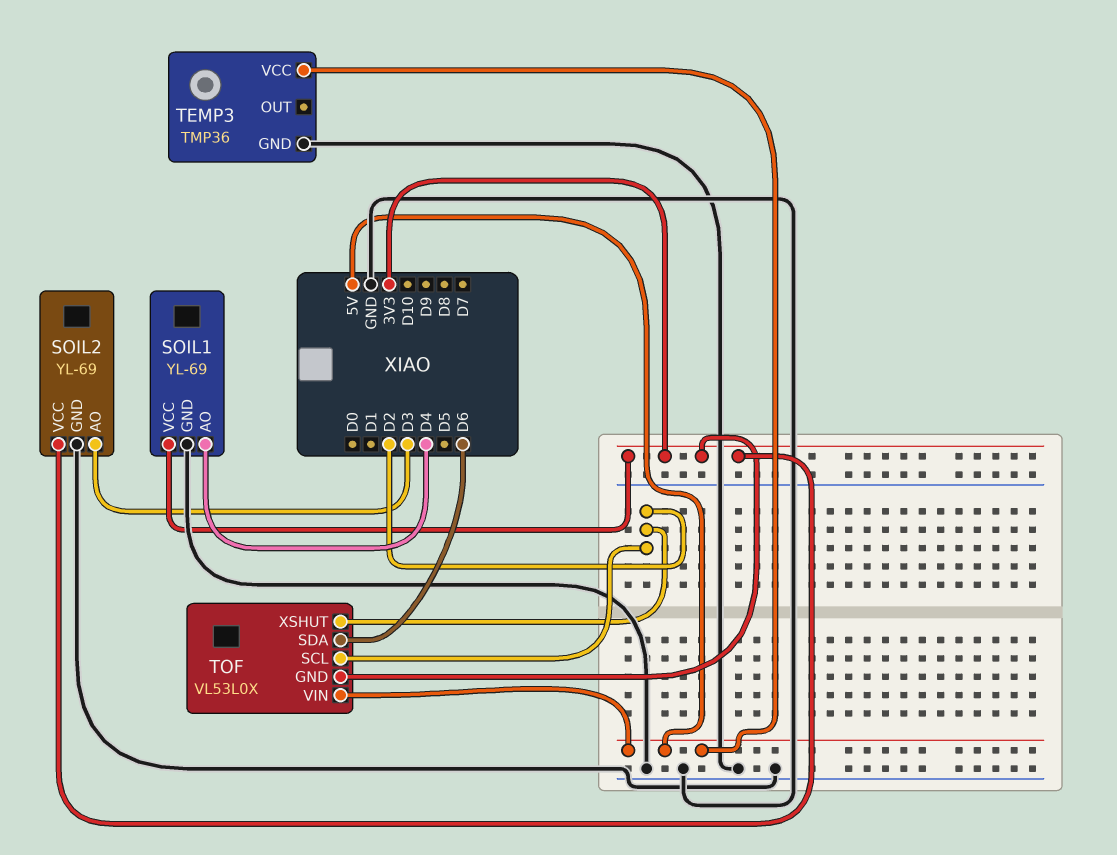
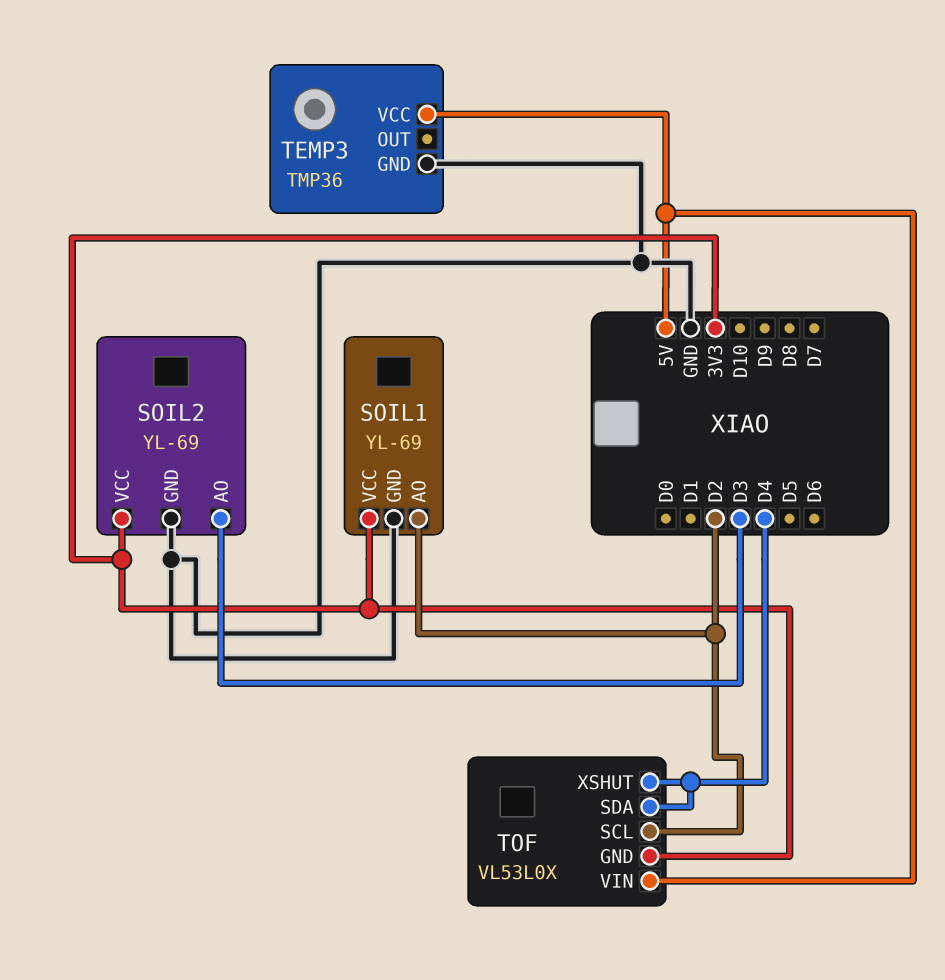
SOIL1 pin AO: D4 -> D2
TOF pin SDA: D6 -> D4
TOF pin XSHUT: D2 -> D4

